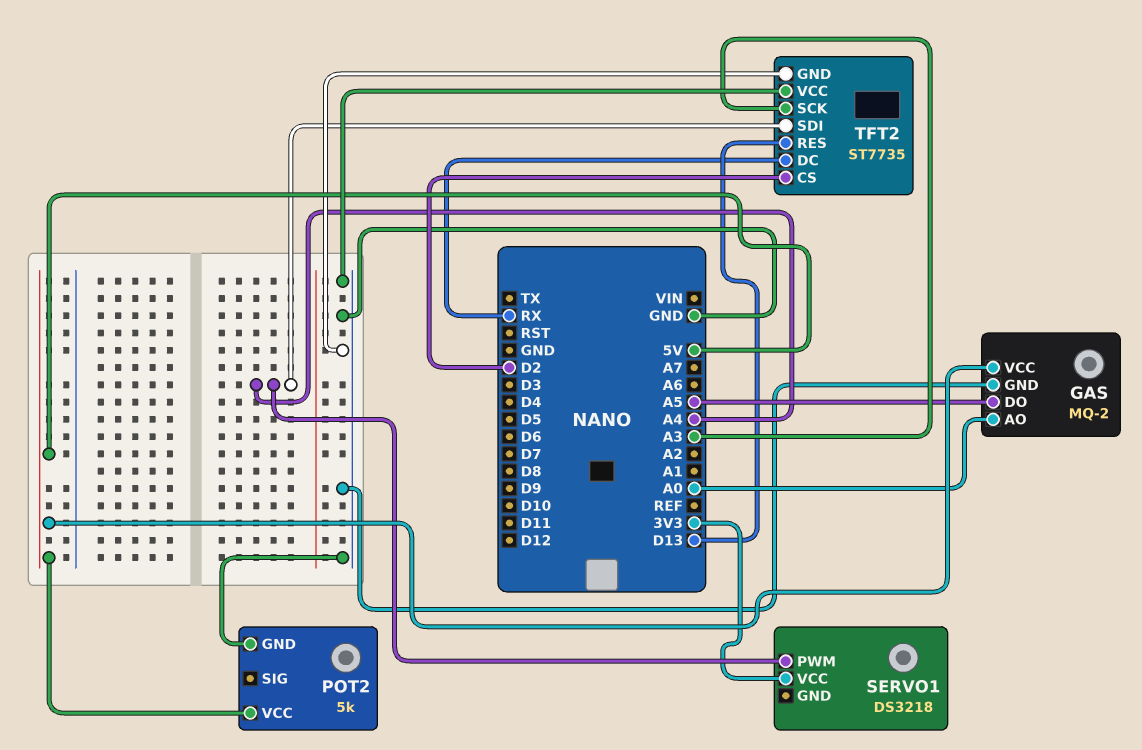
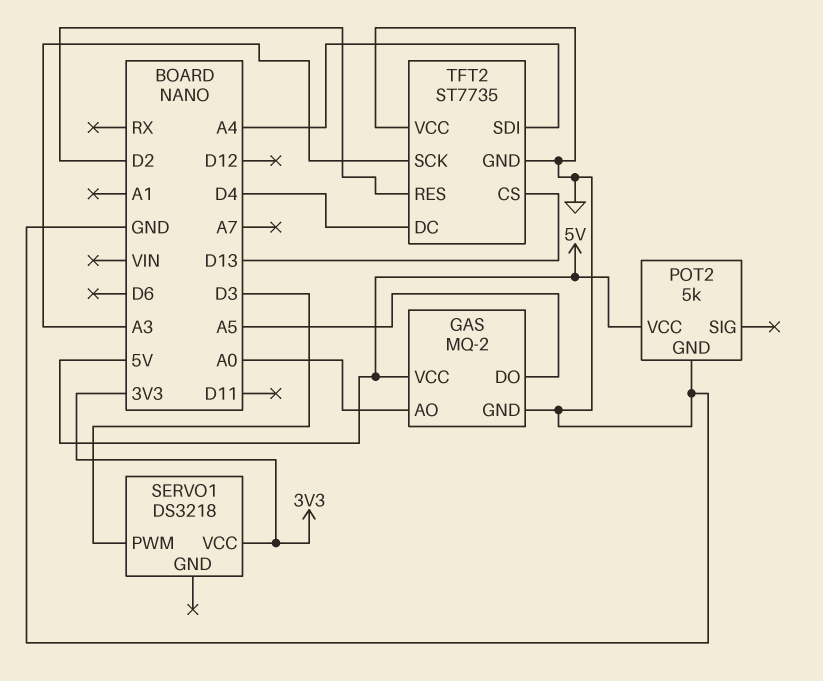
SERVO1 pin PWM: A4 -> D3
TFT2 pin CS: D2 -> D13
TFT2 pin DC: RX -> D4
TFT2 pin RES: D13 -> D2

